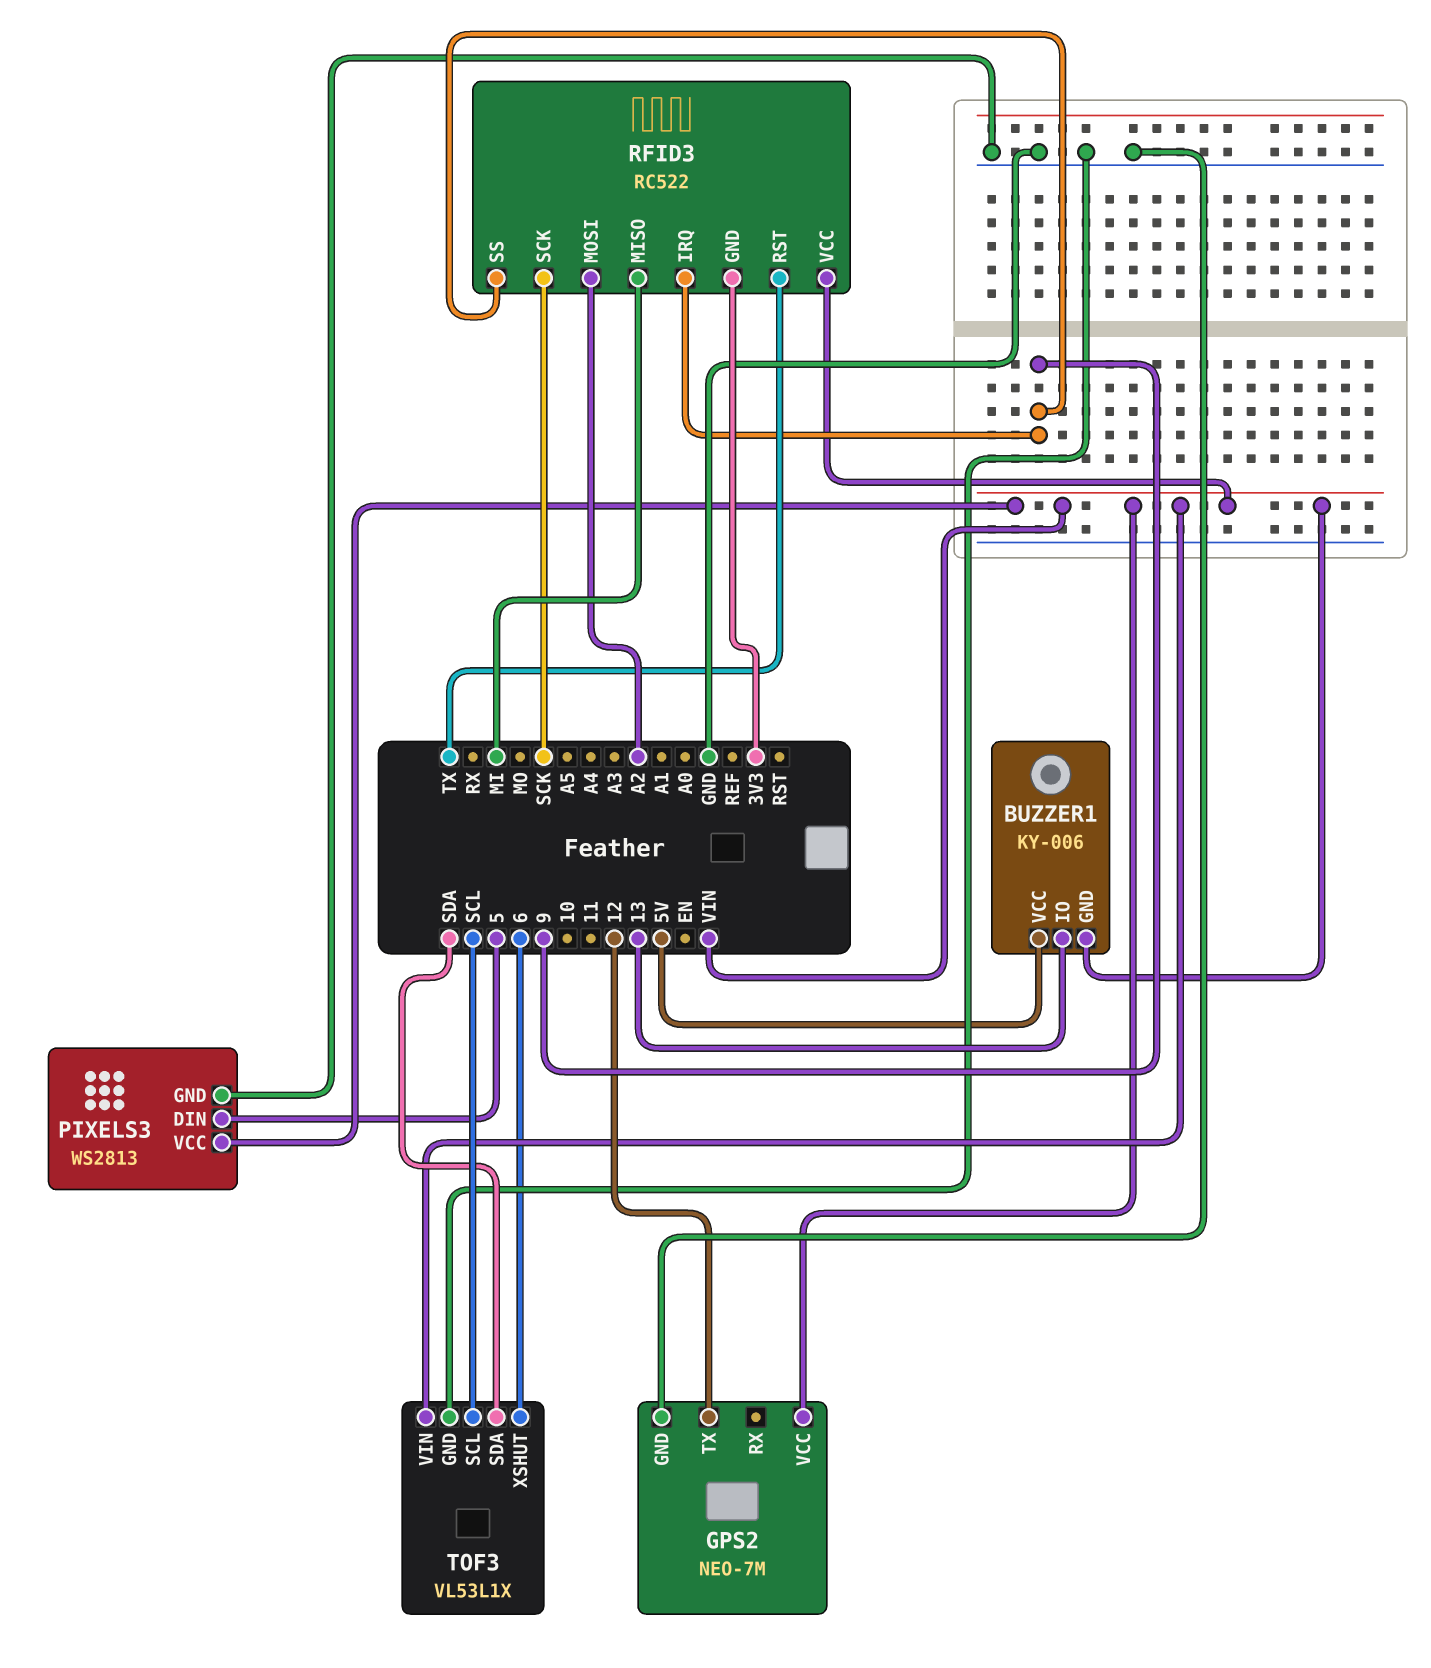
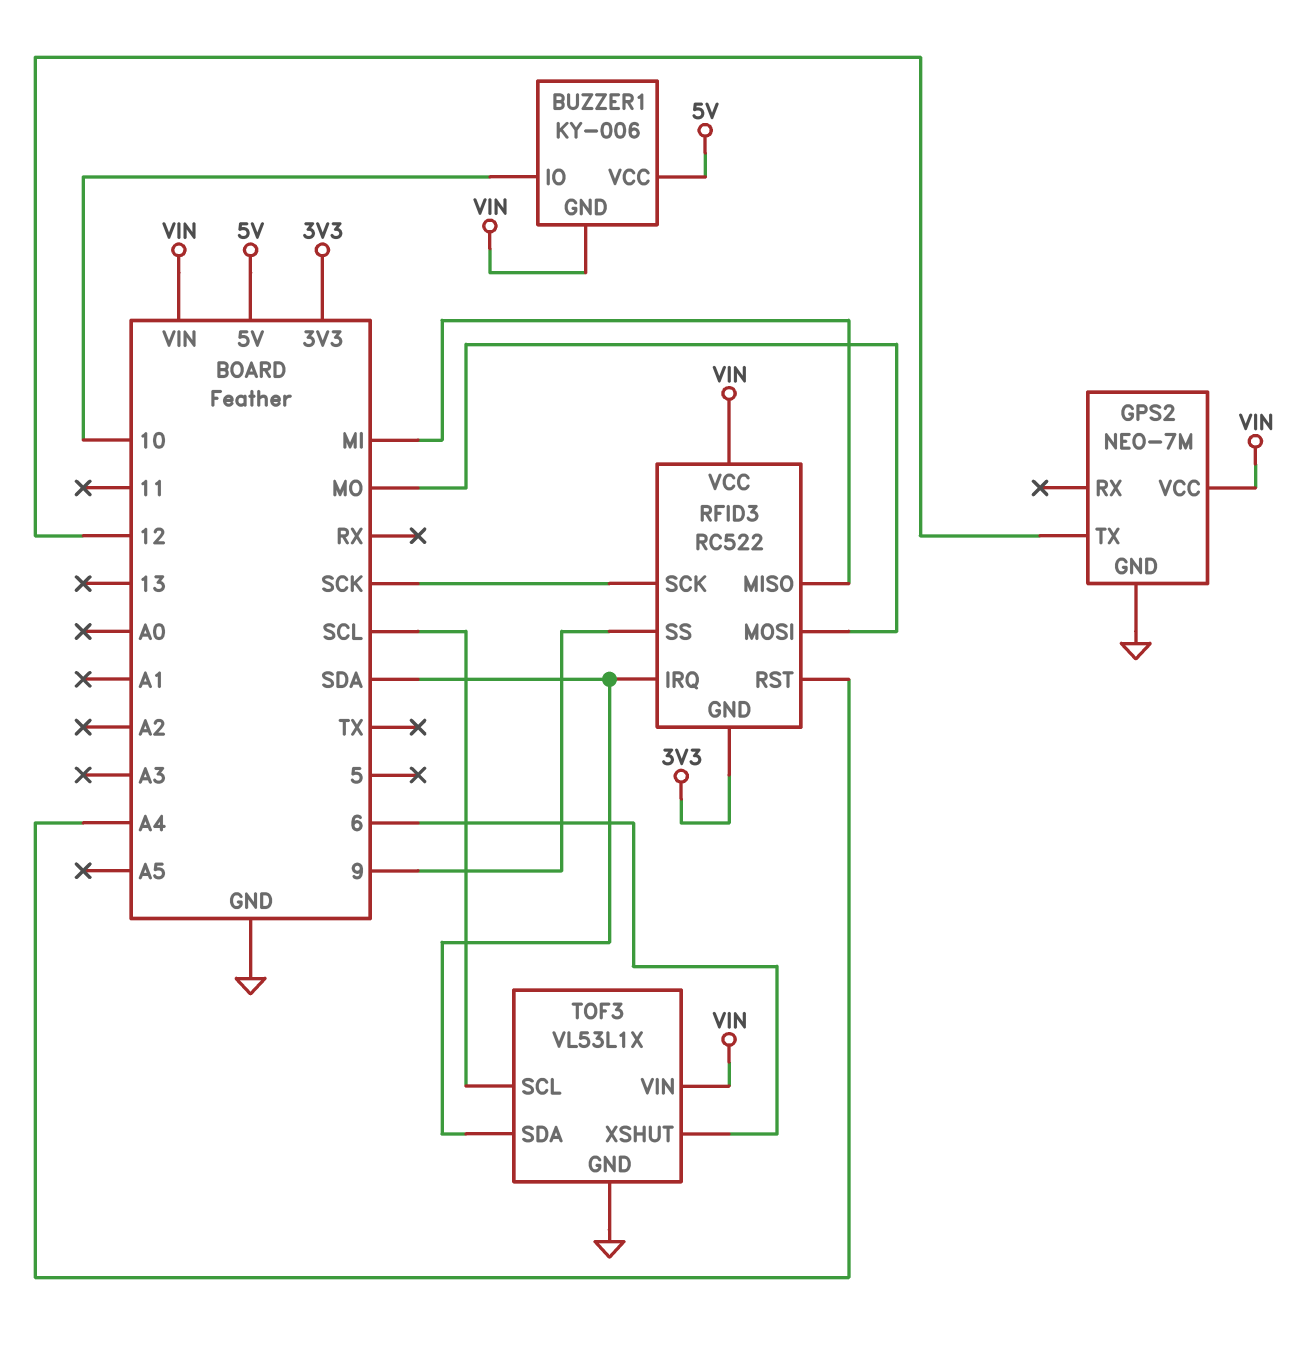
BUZZER1 pin IO: 13 -> 10
PIXELS3: WS2813 -> none
PIXELS3 pin DIN: 5 -> none
PIXELS3 pin GND: GND -> none
PIXELS3 pin VCC: VIN -> none
RFID3 pin IRQ: 9 -> SDA
RFID3 pin MOSI: A2 -> MO
RFID3 pin RST: TX -> A4

